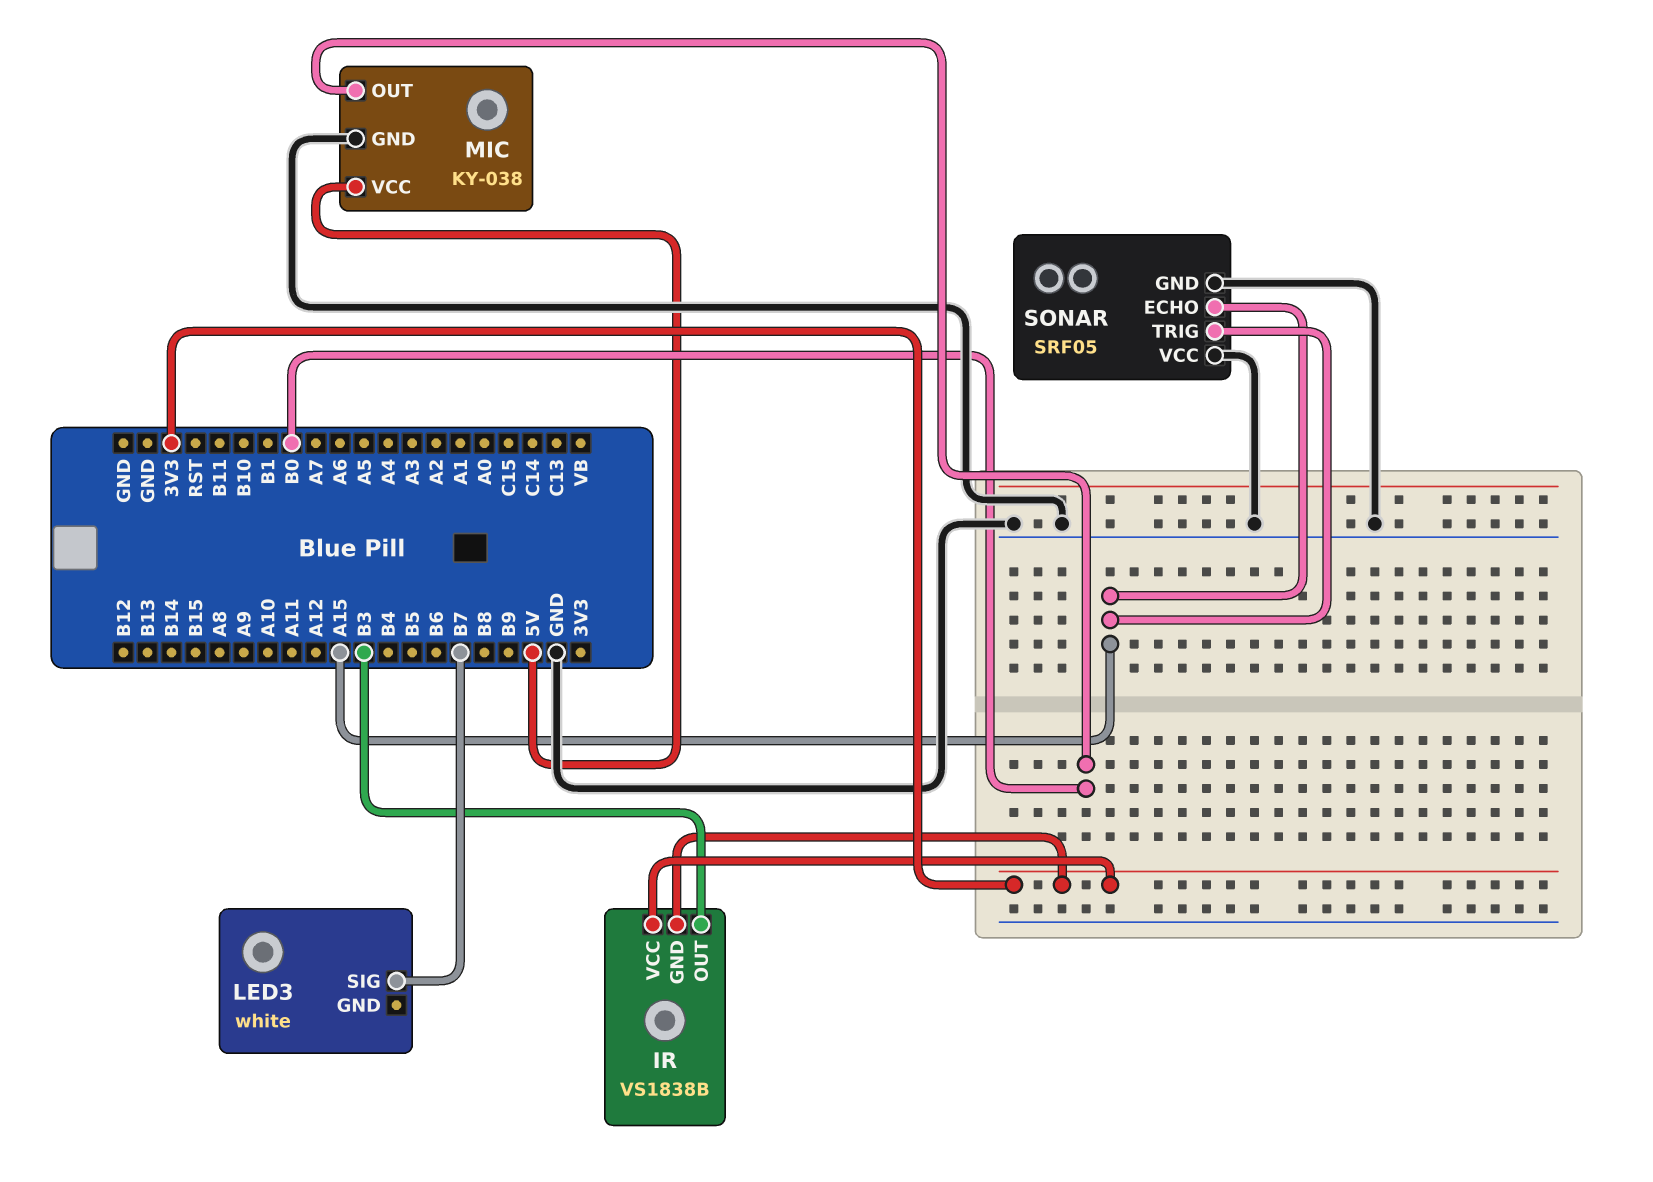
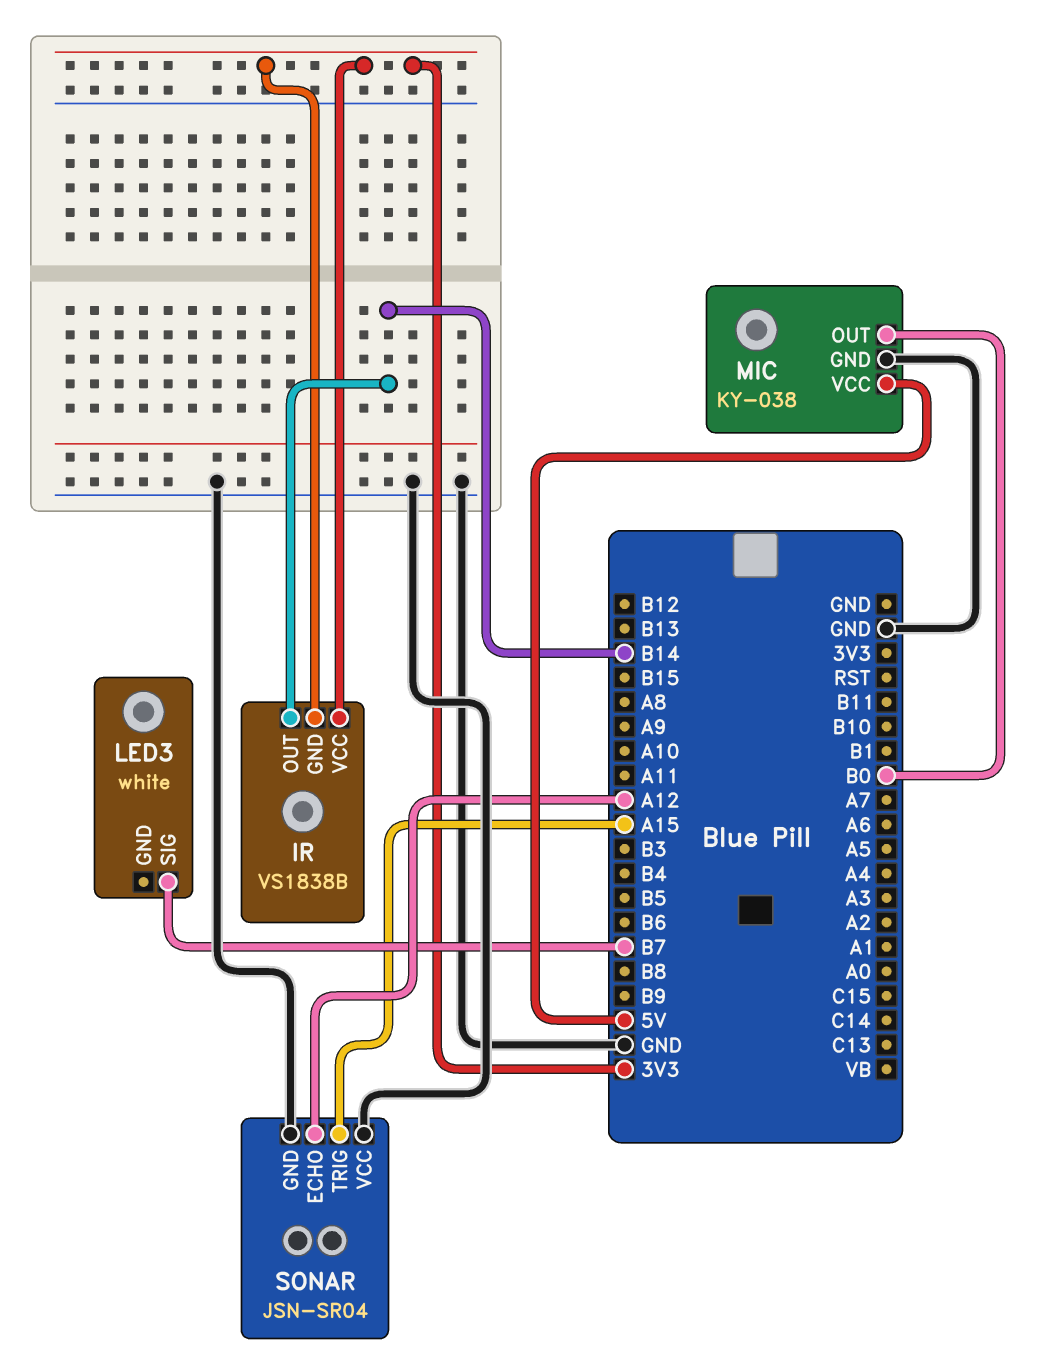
IR pin OUT: B3 -> B14
SONAR: SRF05 -> JSN-SR04
SONAR pin ECHO: A15 -> A12

